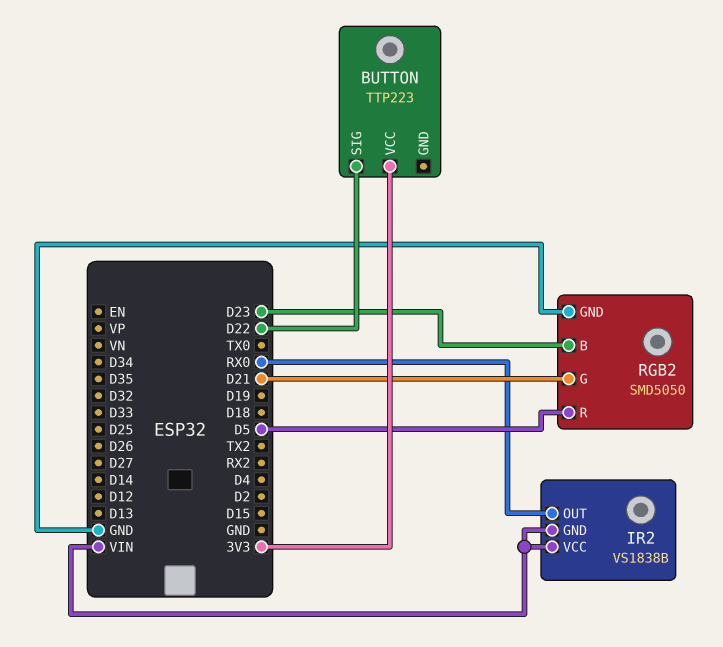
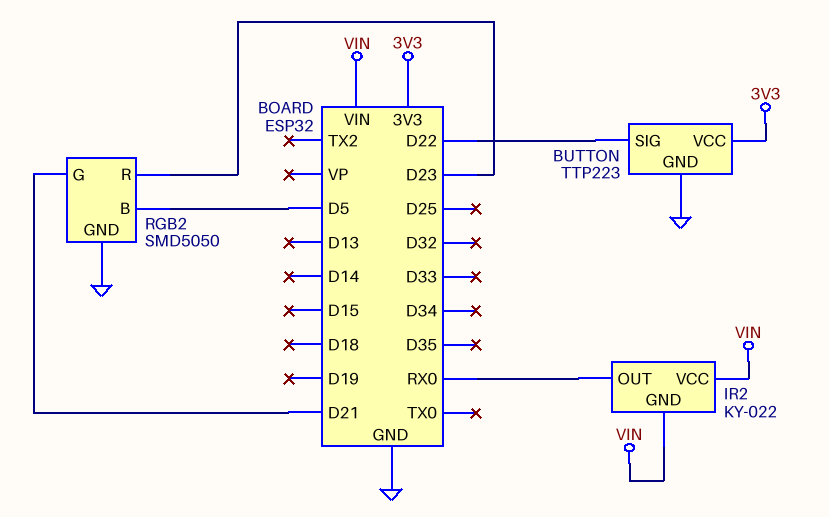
BUTTON pin GND: none -> GND
IR2: VS1838B -> KY-022
RGB2 pin B: D23 -> D5
RGB2 pin R: D5 -> D23

